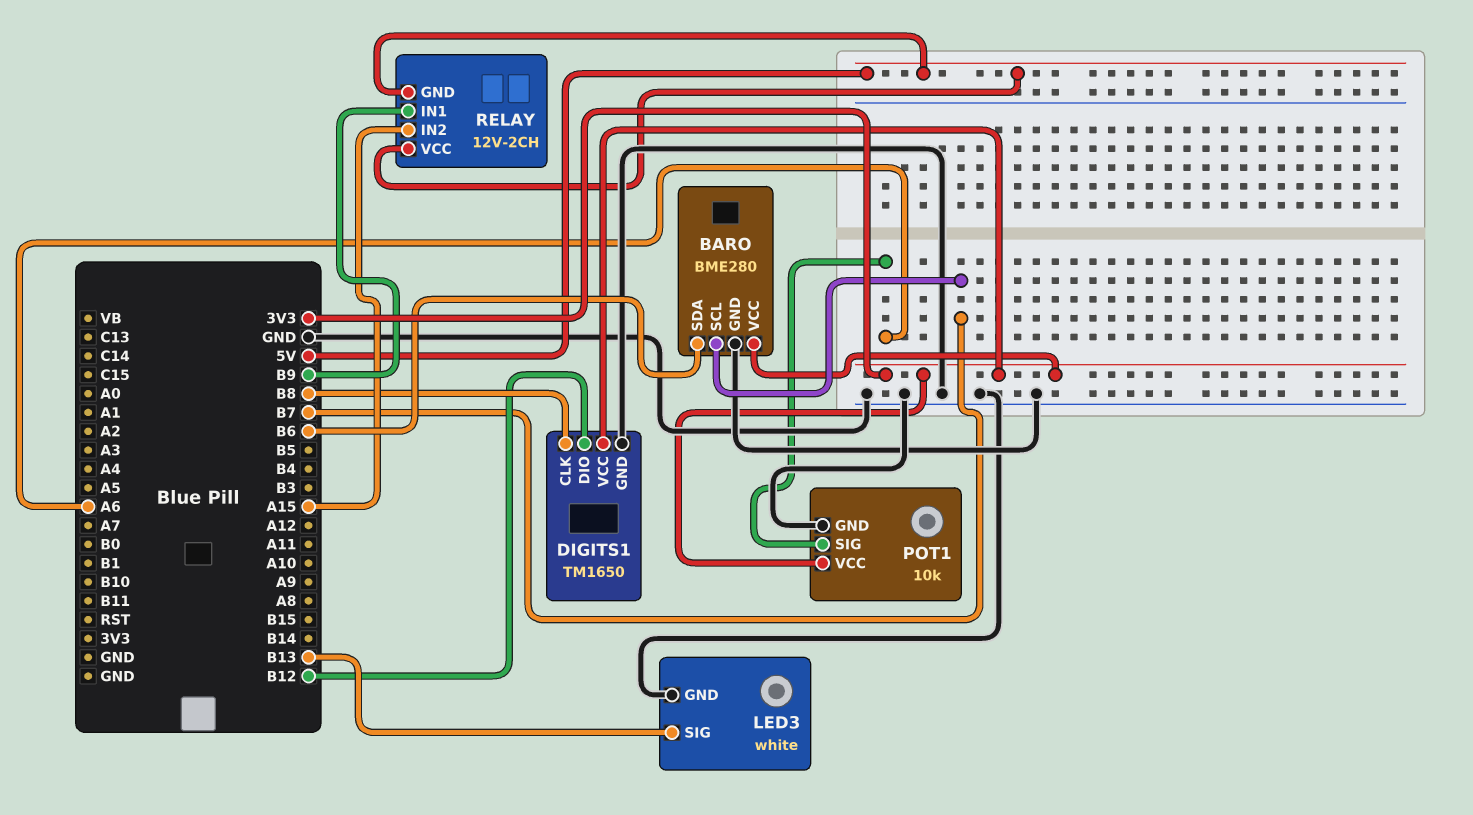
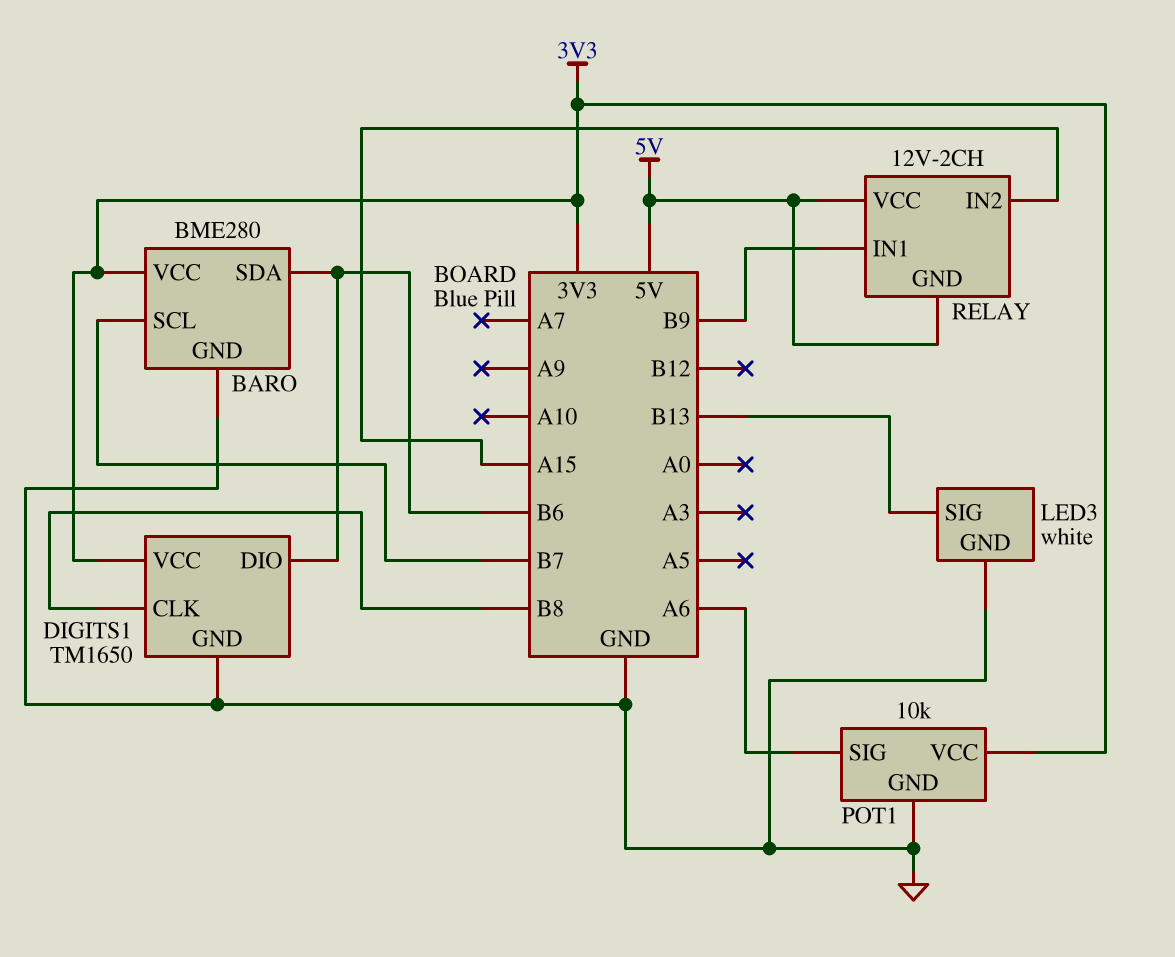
DIGITS1 pin DIO: B12 -> B6

